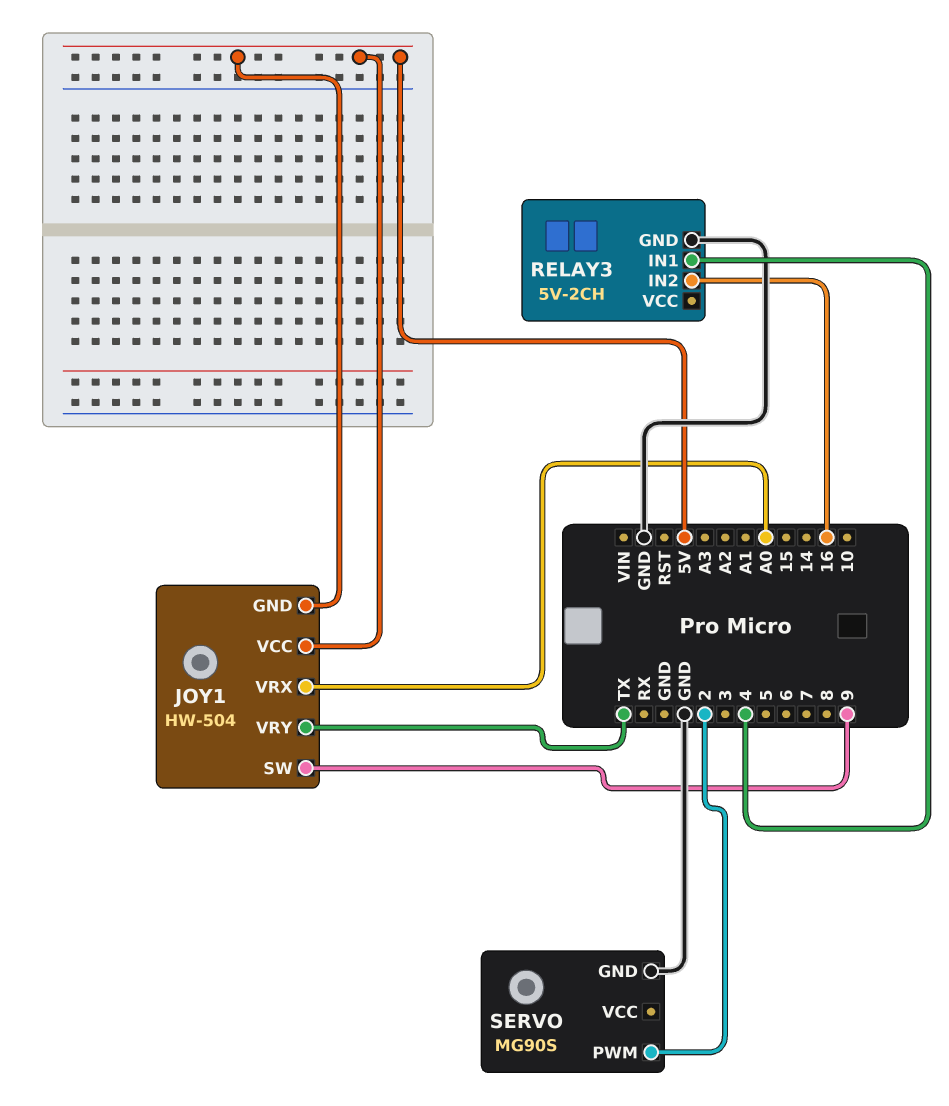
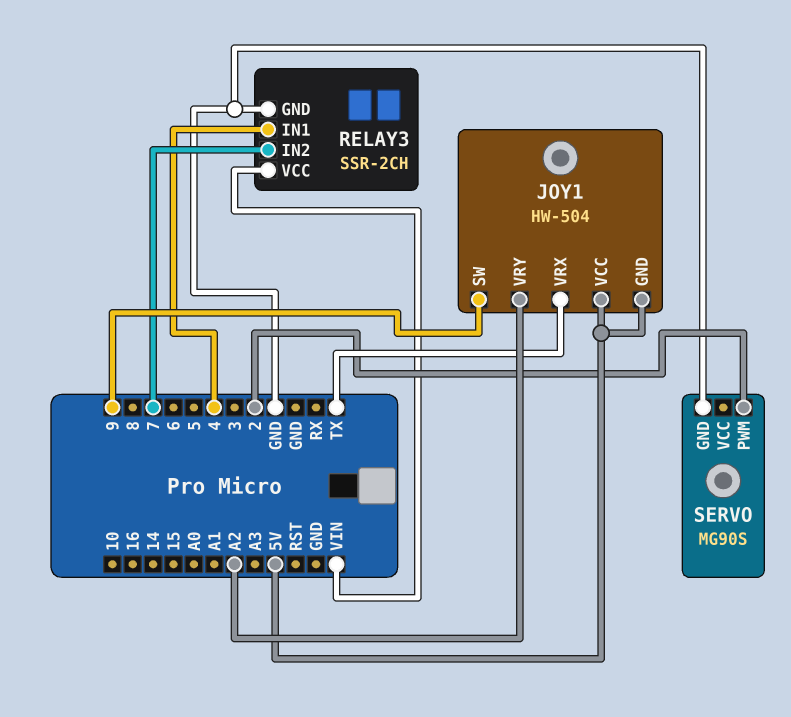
JOY1 pin VRX: A0 -> TX
JOY1 pin VRY: TX -> A2
RELAY3: 5V-2CH -> SSR-2CH
RELAY3 pin IN2: 16 -> 7
RELAY3 pin VCC: none -> VIN

